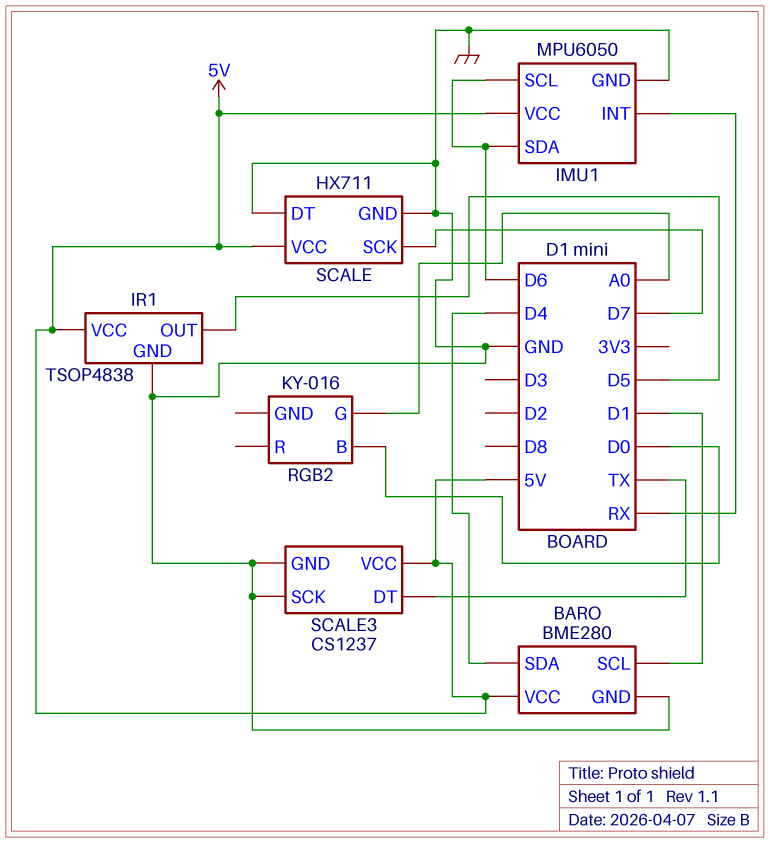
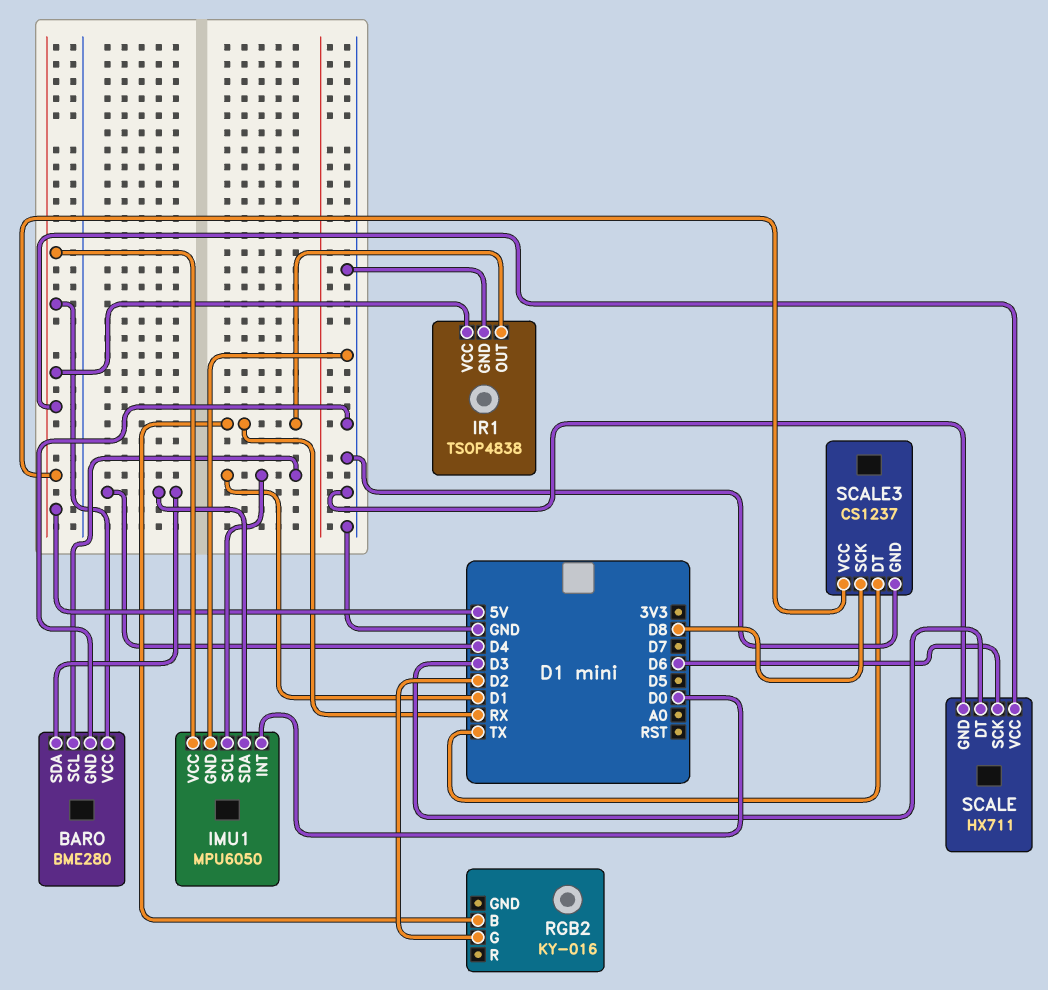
IMU1 pin INT: RX -> D0
IMU1 pin SCL: D6 -> D1
IMU1 pin SDA: D6 -> D4
IR1 pin OUT: D5 -> RX
RGB2 pin B: D0 -> RX
RGB2 pin G: A0 -> D2
SCALE pin DT: GND -> D3
SCALE pin SCK: D7 -> D6
SCALE3 pin SCK: GND -> D8

